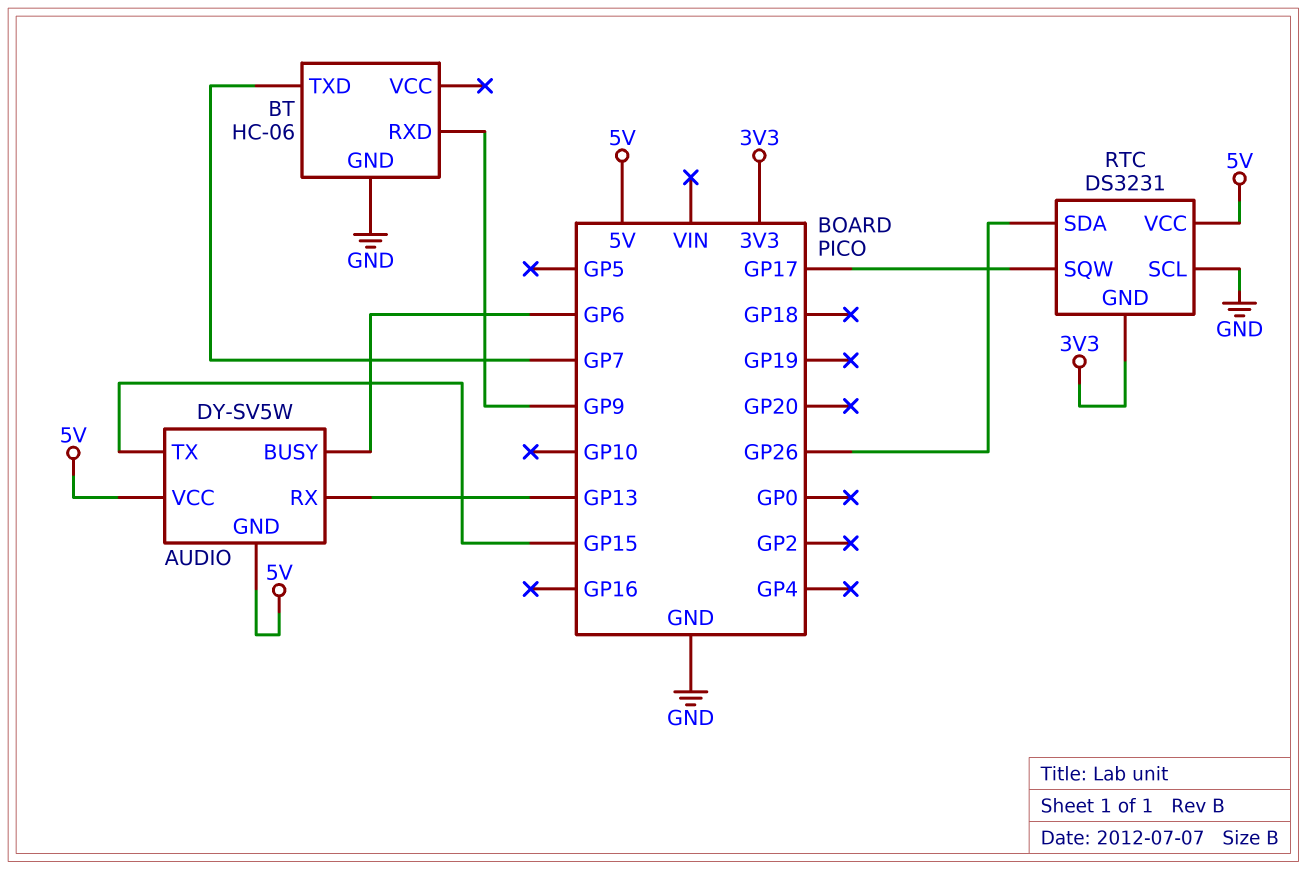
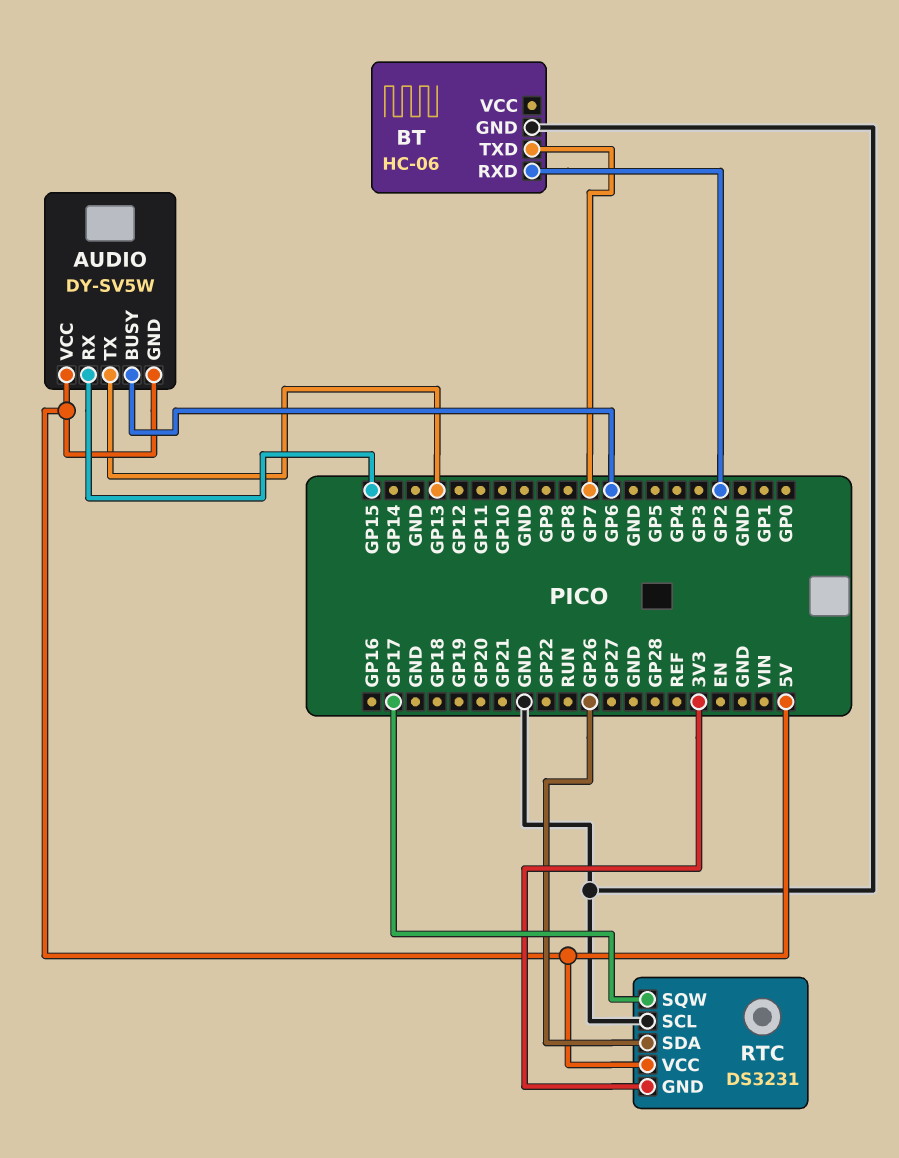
AUDIO pin RX: GP13 -> GP15
AUDIO pin TX: GP15 -> GP13
BT pin RXD: GP9 -> GP2

